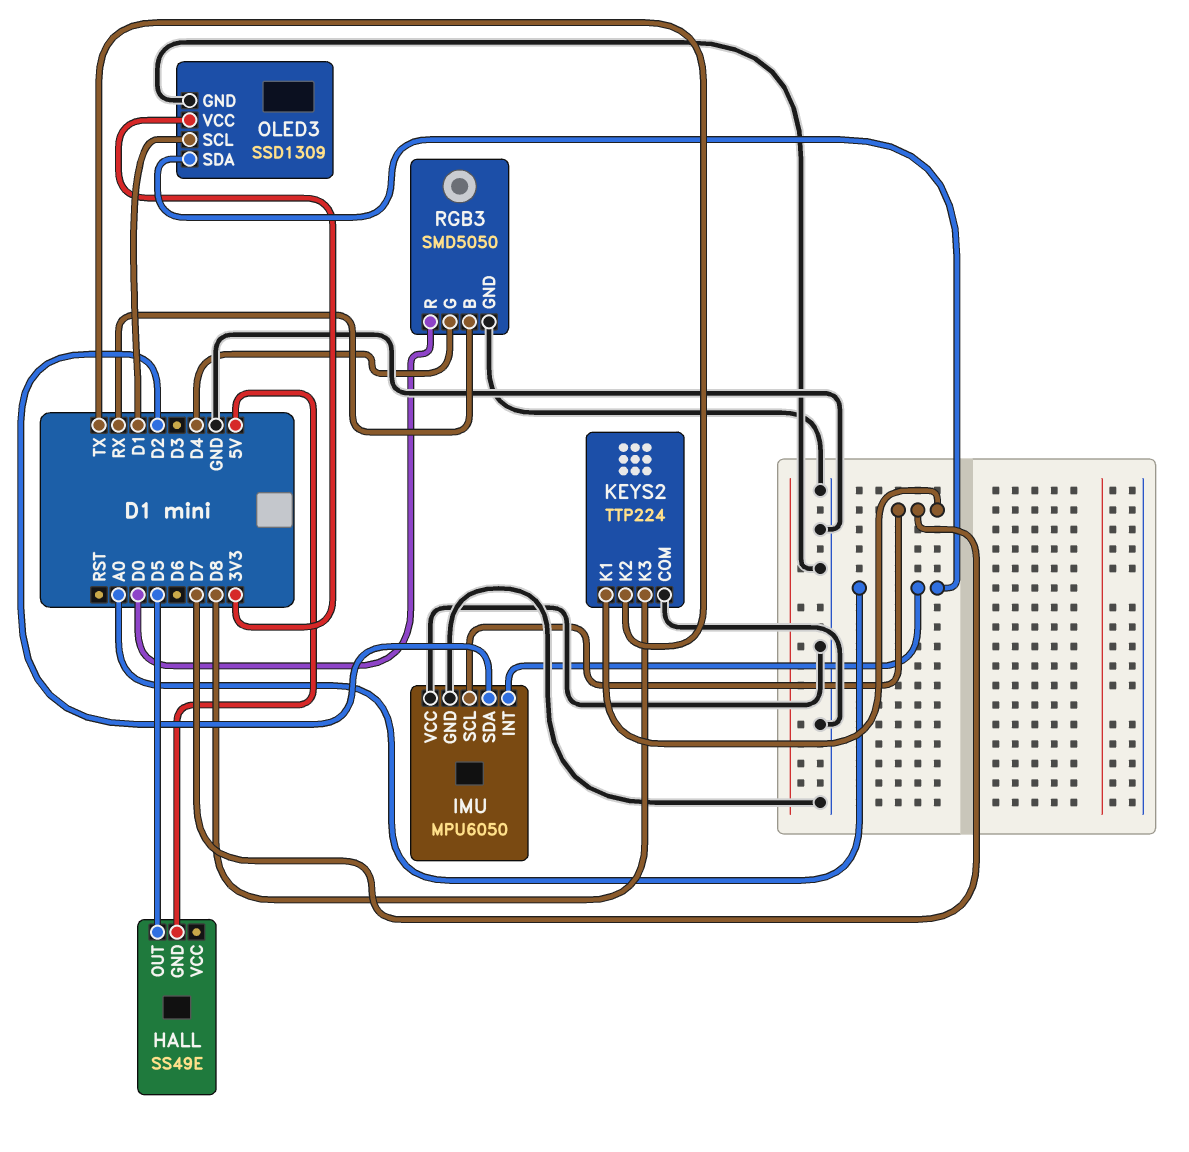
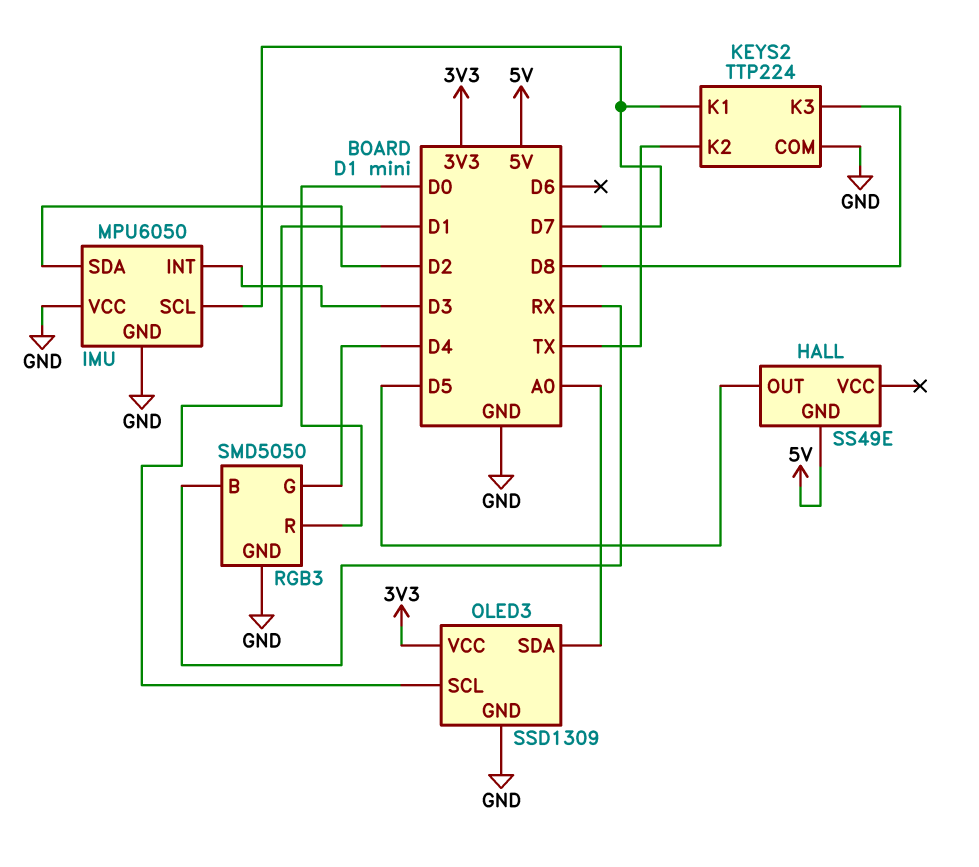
IMU pin INT: A0 -> D3

